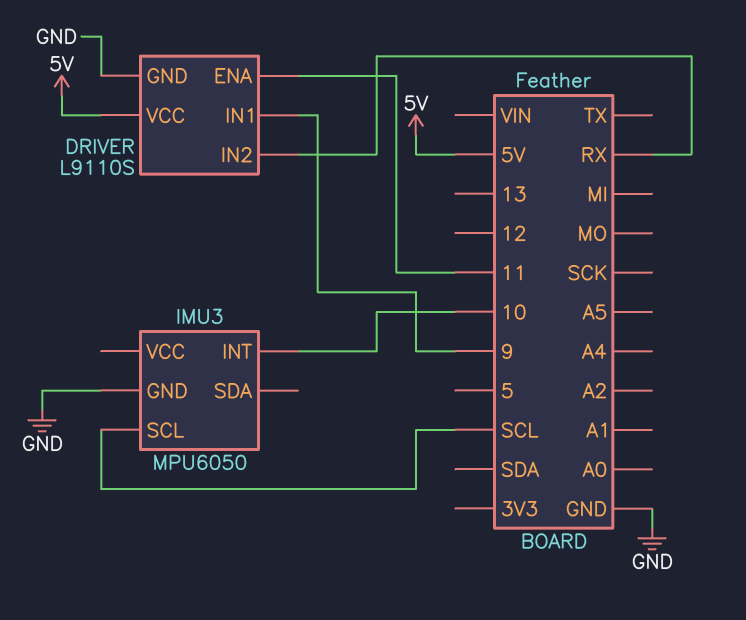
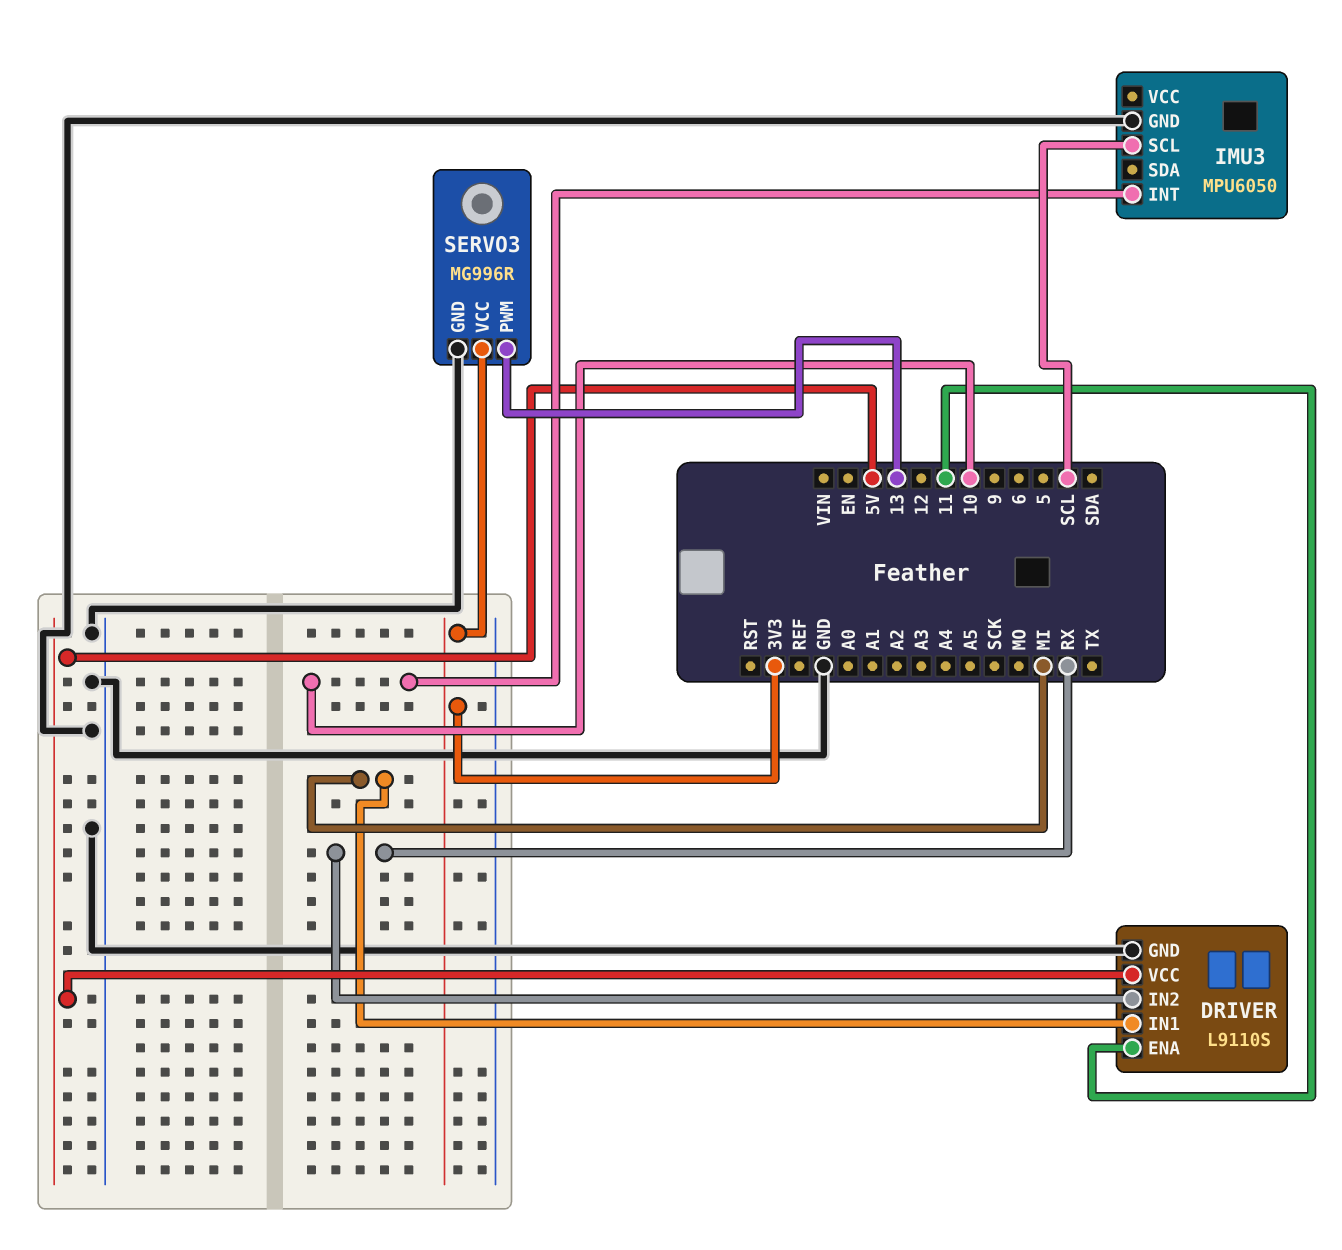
DRIVER pin IN1: 9 -> MI
SERVO3: none -> MG996R
SERVO3 pin GND: none -> GND
SERVO3 pin PWM: none -> 13
SERVO3 pin VCC: none -> 3V3

